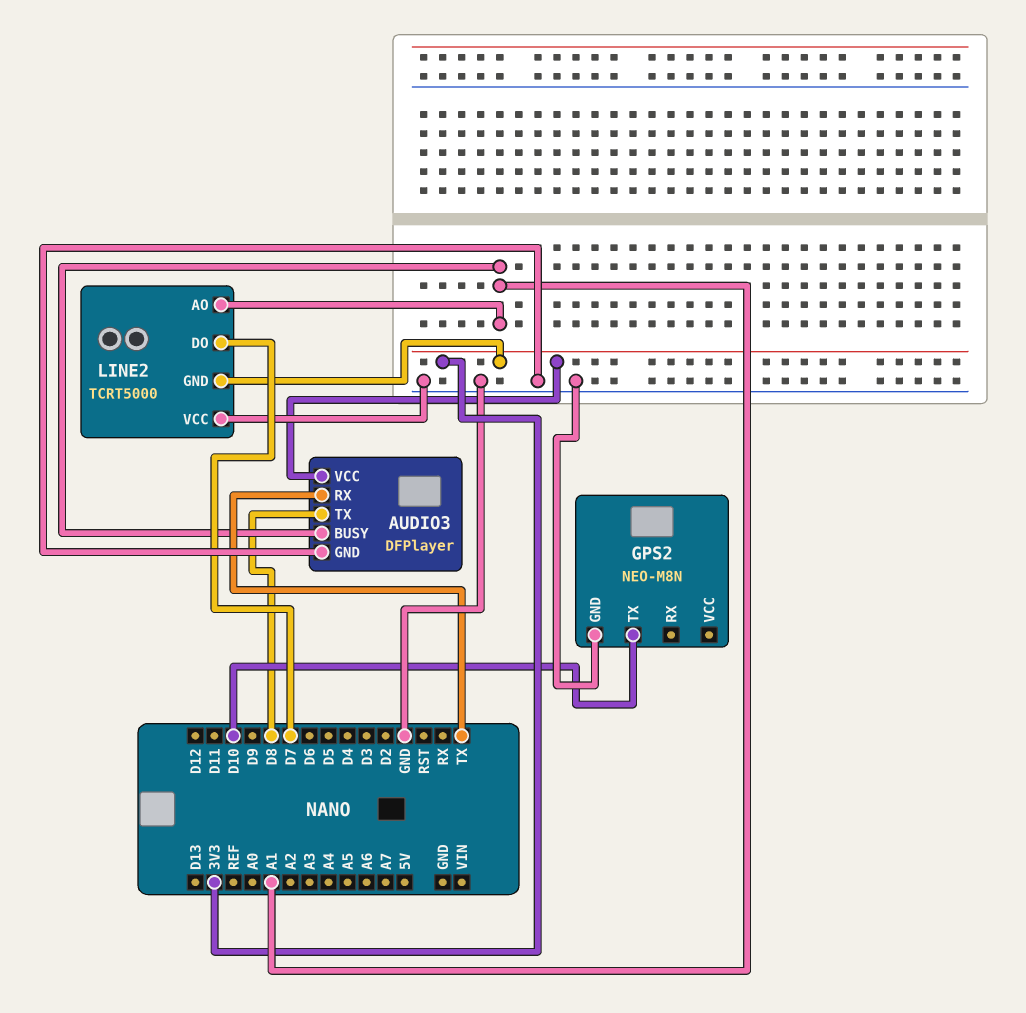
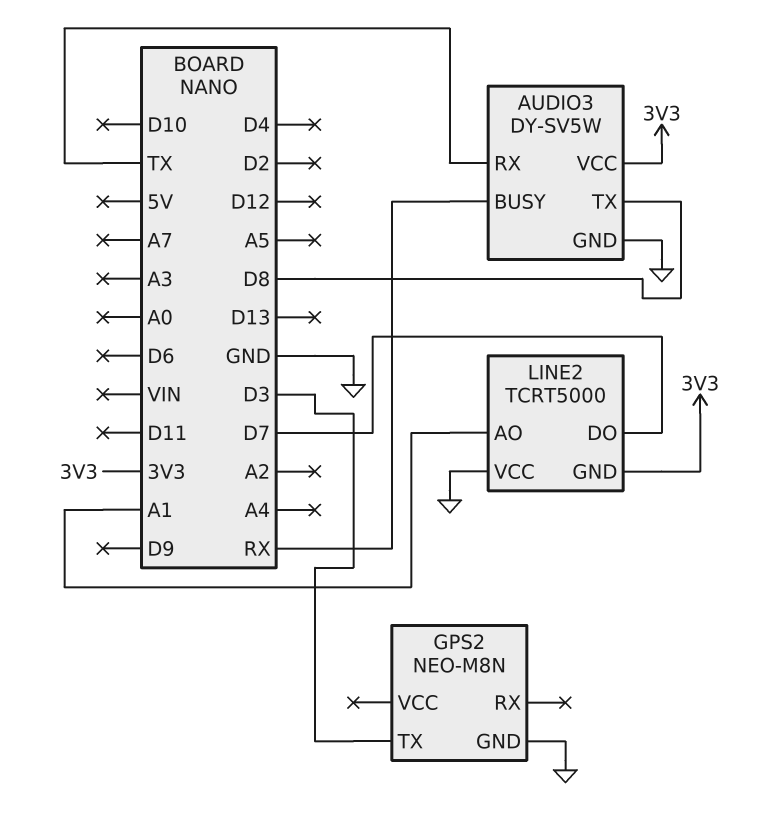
AUDIO3: DFPlayer -> DY-SV5W
AUDIO3 pin BUSY: A1 -> RX
GPS2 pin TX: D10 -> D3

